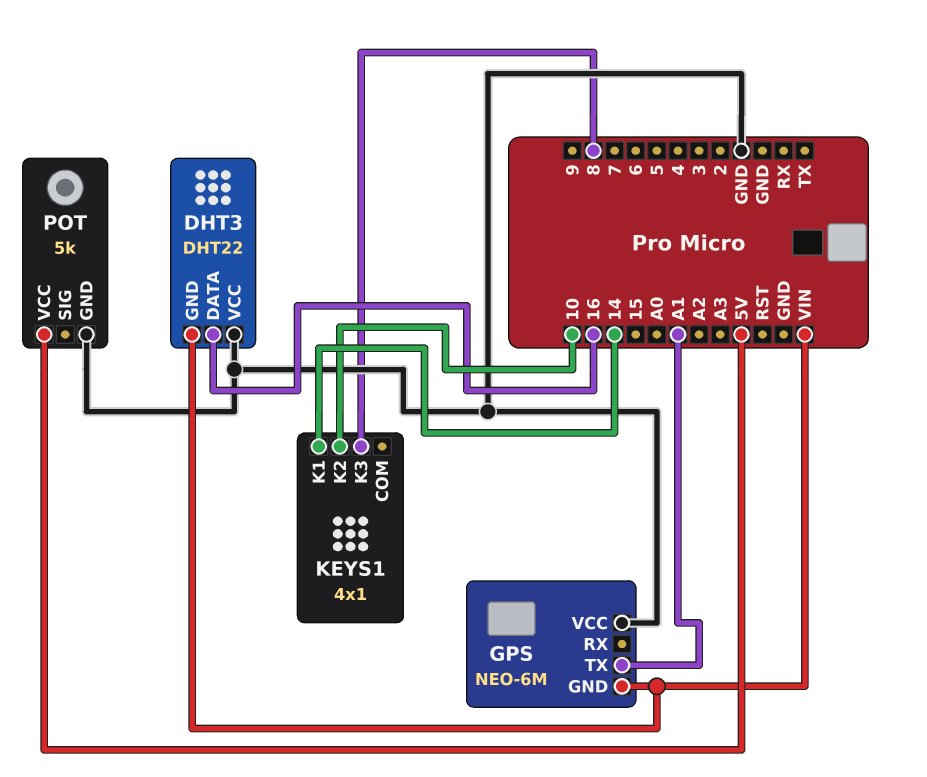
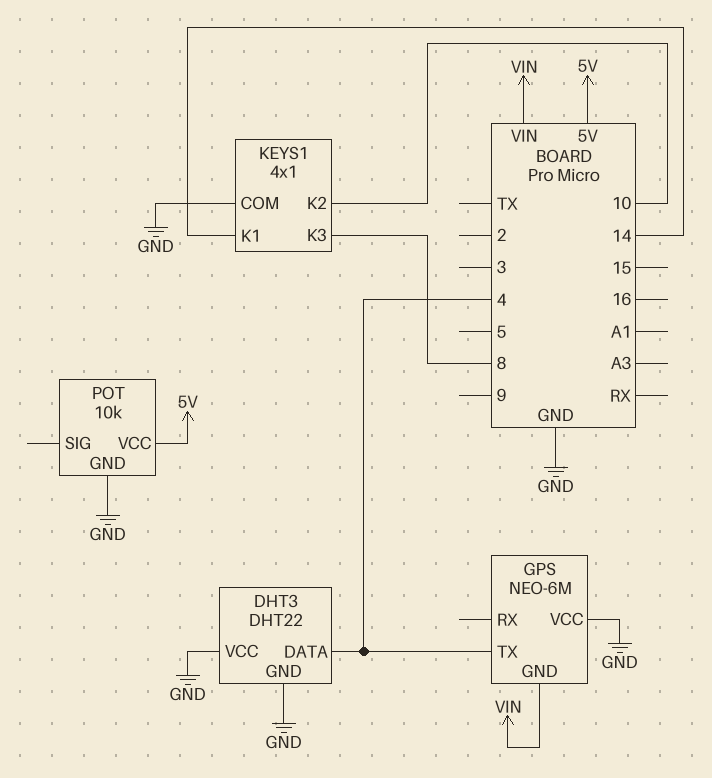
DHT3 pin DATA: 16 -> 4
DHT3 pin GND: VIN -> GND
GPS pin TX: A1 -> 4
KEYS1 pin COM: none -> GND
POT: 5k -> 10k

